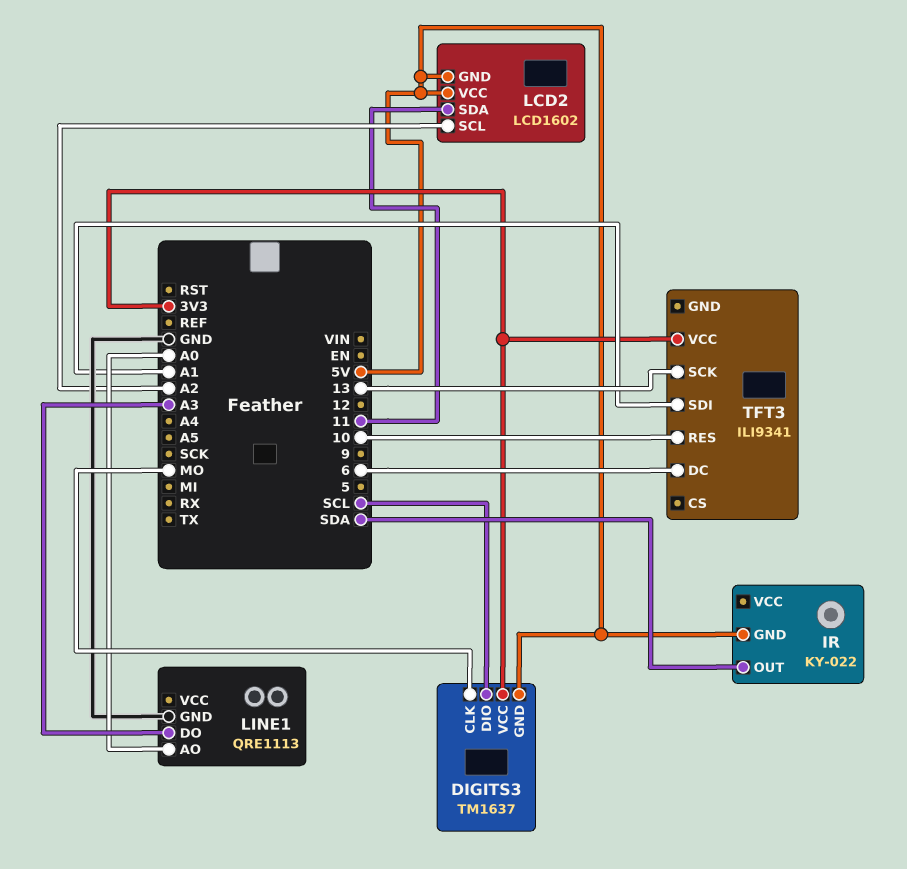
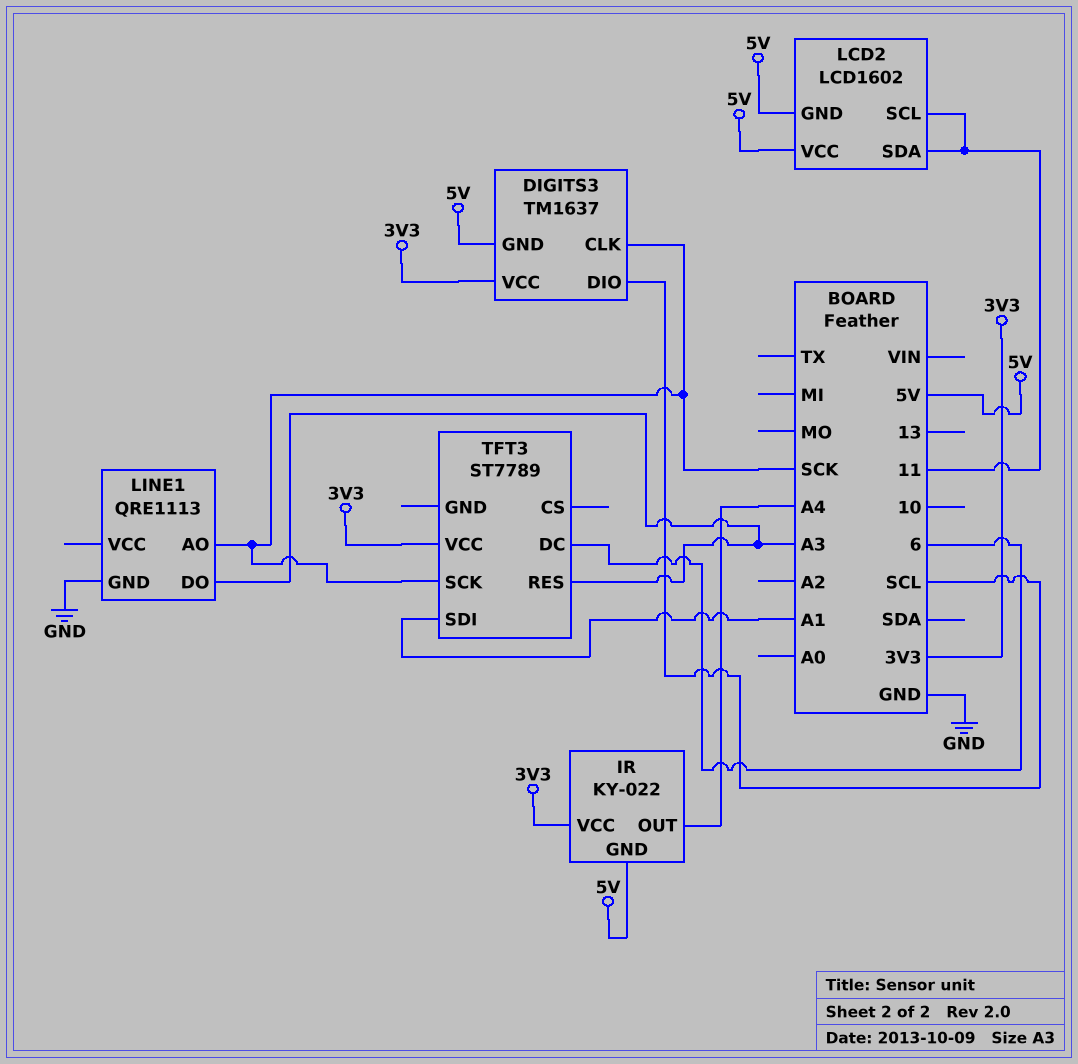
DIGITS3 pin CLK: MO -> SCK
IR pin OUT: SDA -> A4
IR pin VCC: none -> 3V3
LCD2 pin SCL: A2 -> 11
LINE1 pin AO: A0 -> SCK
TFT3: ILI9341 -> ST7789
TFT3 pin RES: 10 -> A3
TFT3 pin SCK: 13 -> SCK

